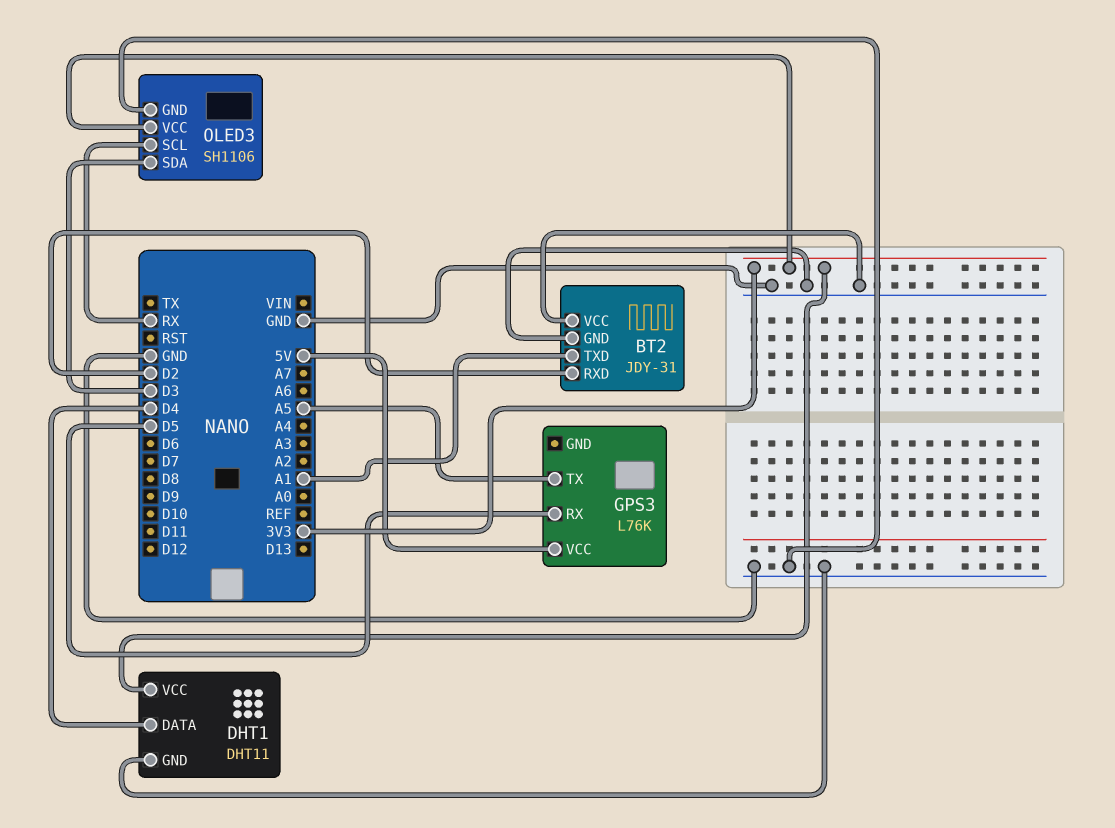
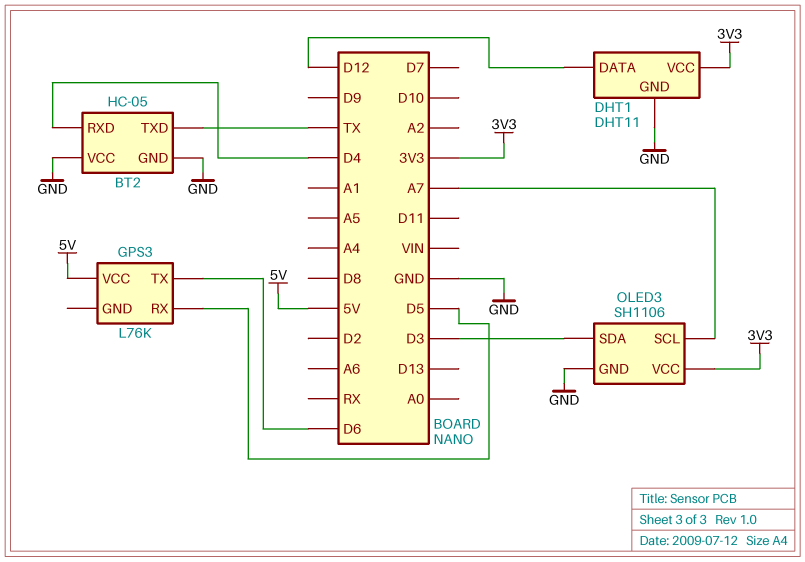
BT2: JDY-31 -> HC-05
BT2 pin RXD: D2 -> D4
BT2 pin TXD: A1 -> TX
DHT1 pin DATA: D4 -> D12
GPS3 pin TX: A5 -> D6
OLED3 pin SCL: RX -> A7

